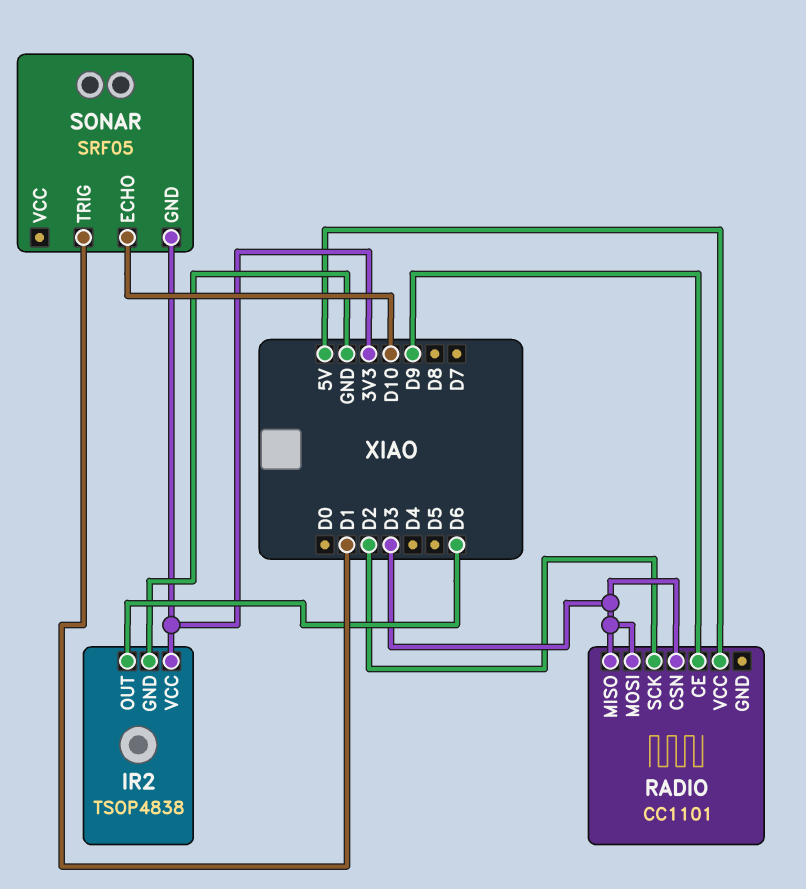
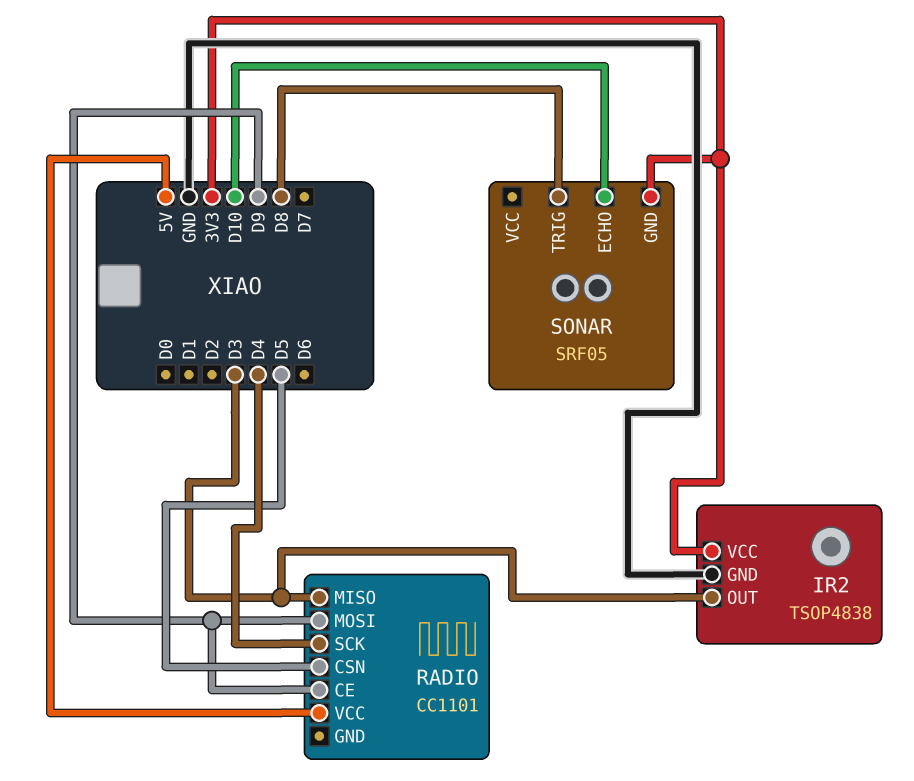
IR2 pin OUT: D6 -> D3
RADIO pin CSN: D3 -> D5
RADIO pin MOSI: D3 -> D9
RADIO pin SCK: D2 -> D4
SONAR pin TRIG: D1 -> D8

